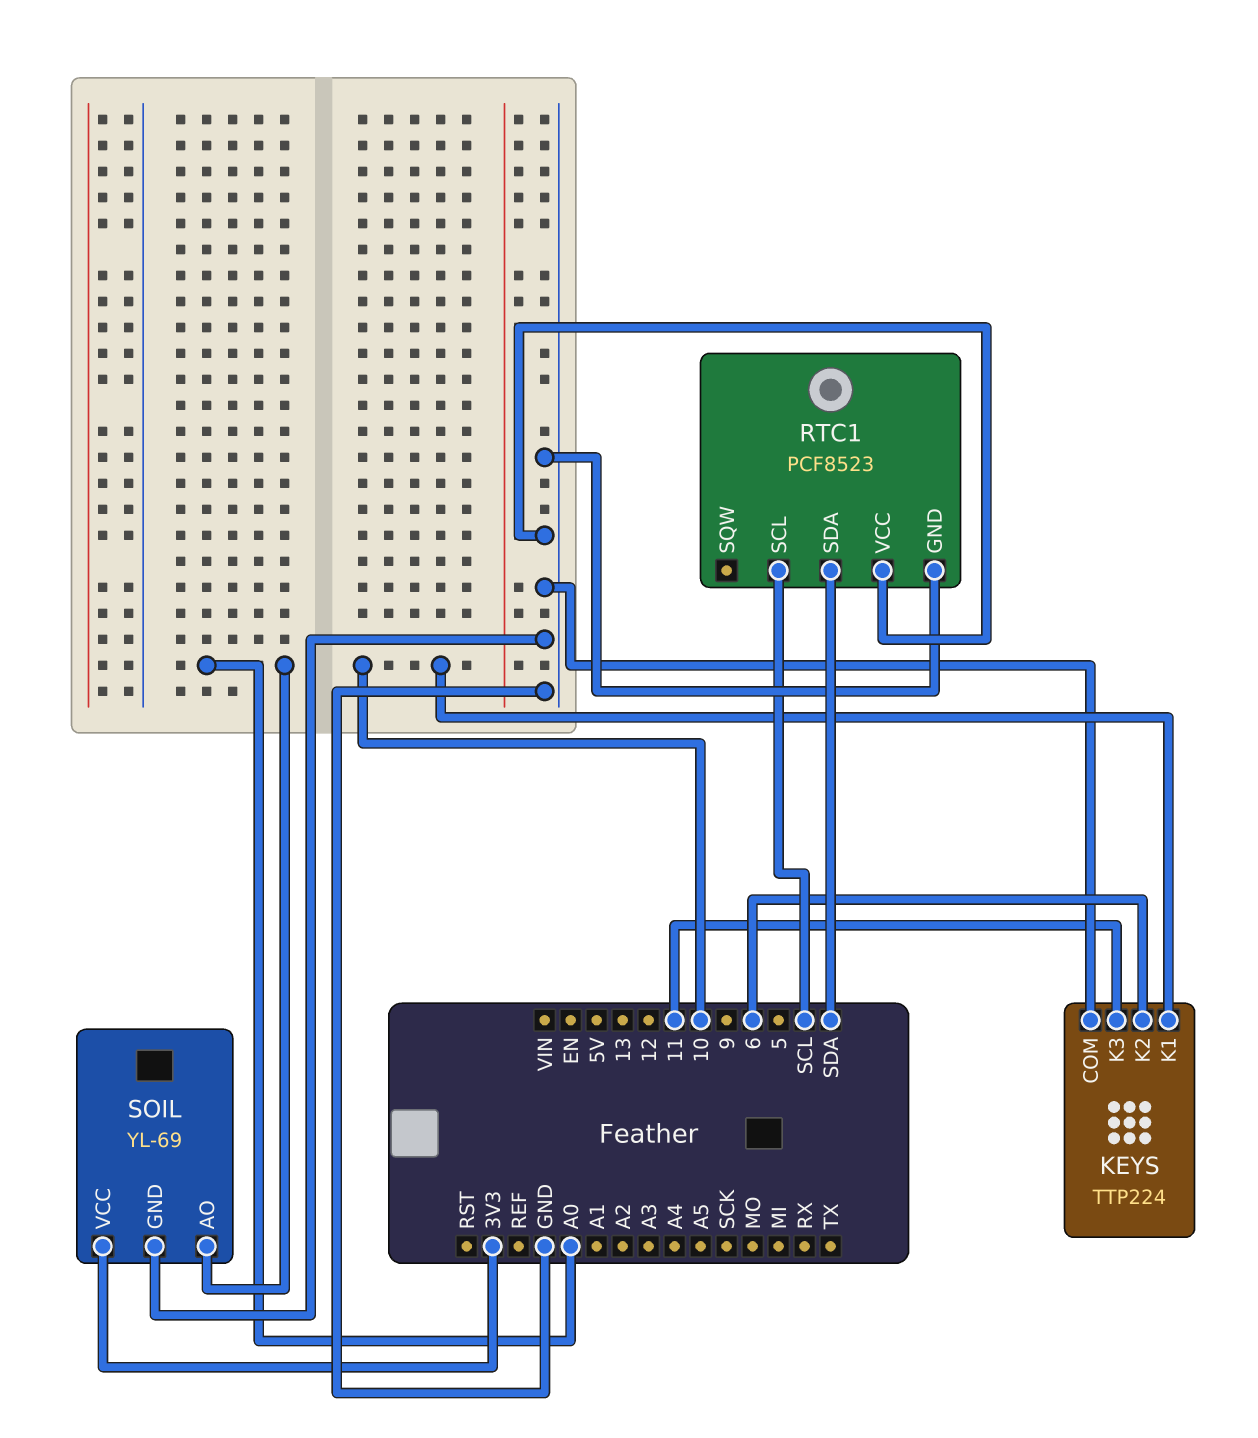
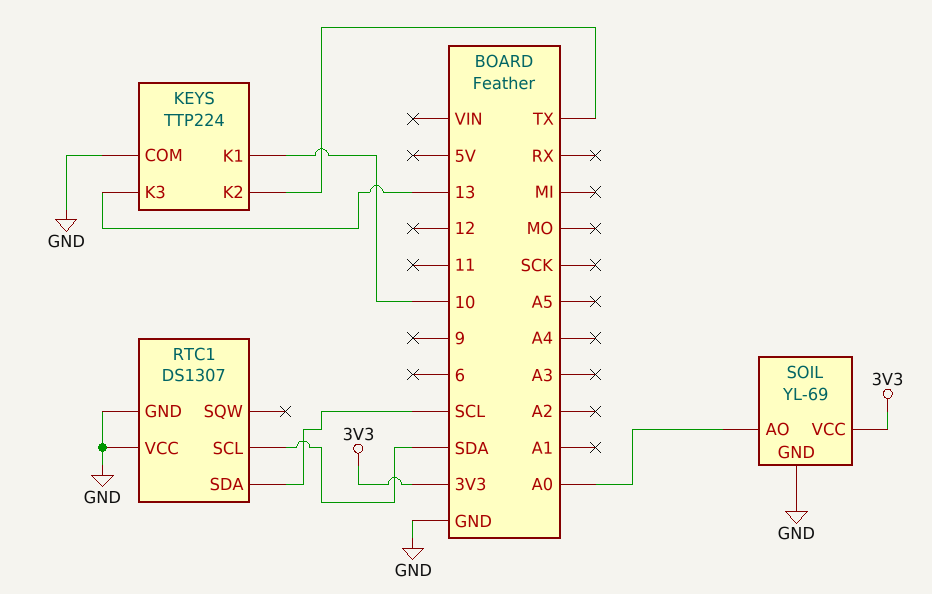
KEYS pin K2: 6 -> TX
KEYS pin K3: 11 -> 13
RTC1: PCF8523 -> DS1307
RTC1 pin SCL: SCL -> SDA
RTC1 pin SDA: SDA -> SCL

